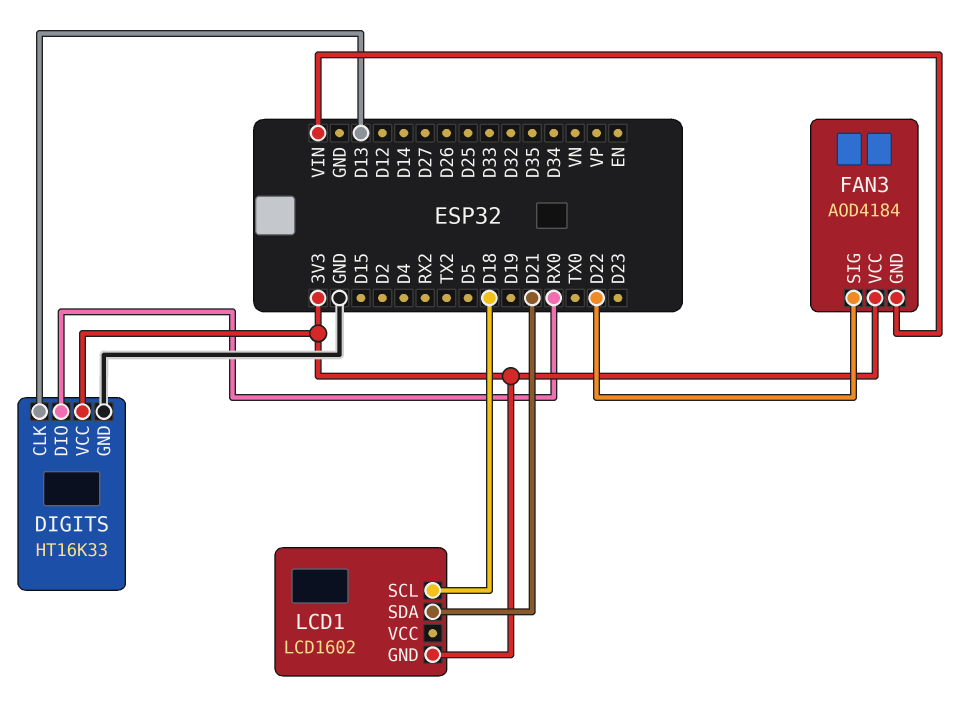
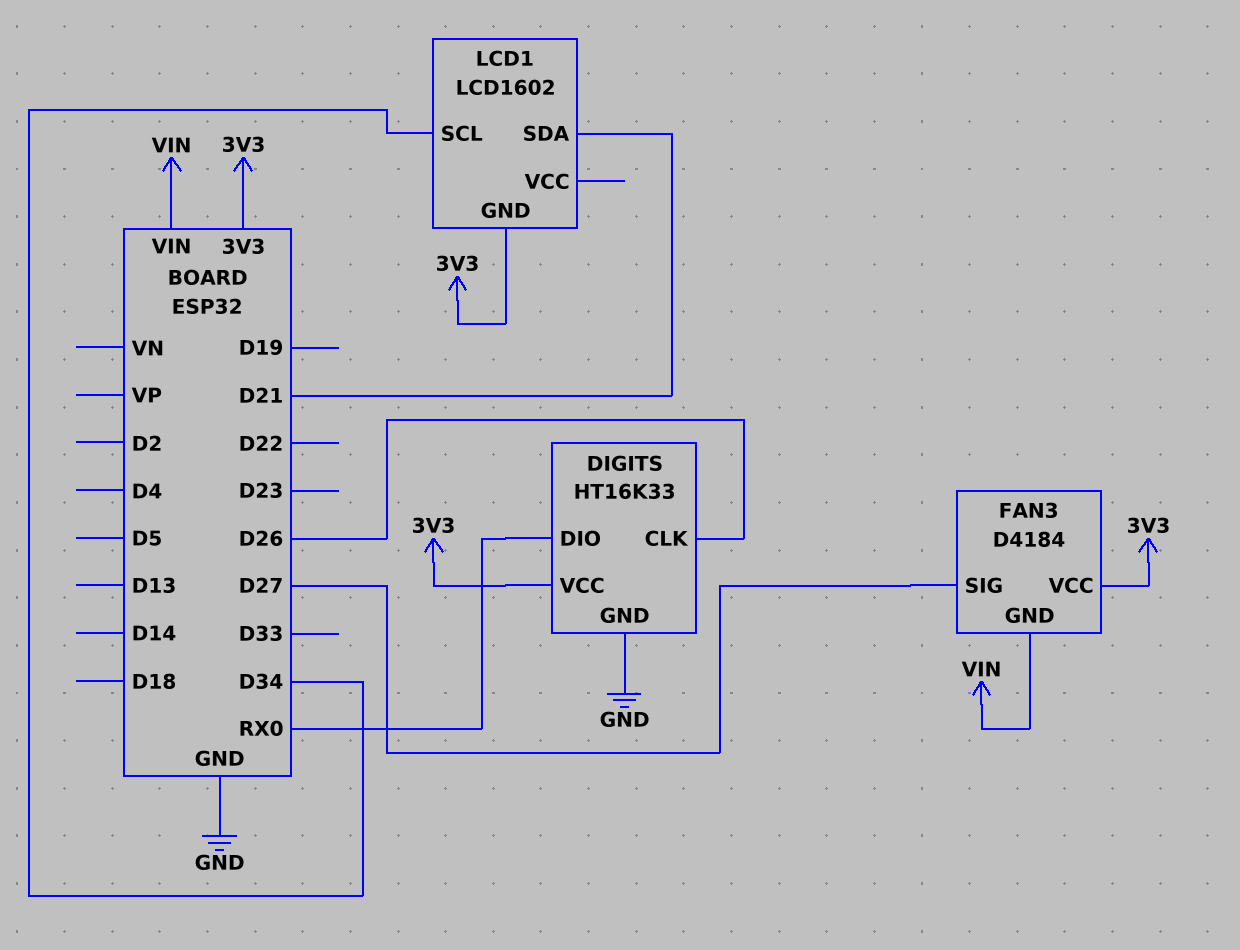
DIGITS pin CLK: D13 -> D26
FAN3: AOD4184 -> D4184
FAN3 pin SIG: D22 -> D27
LCD1 pin SCL: D18 -> D34

